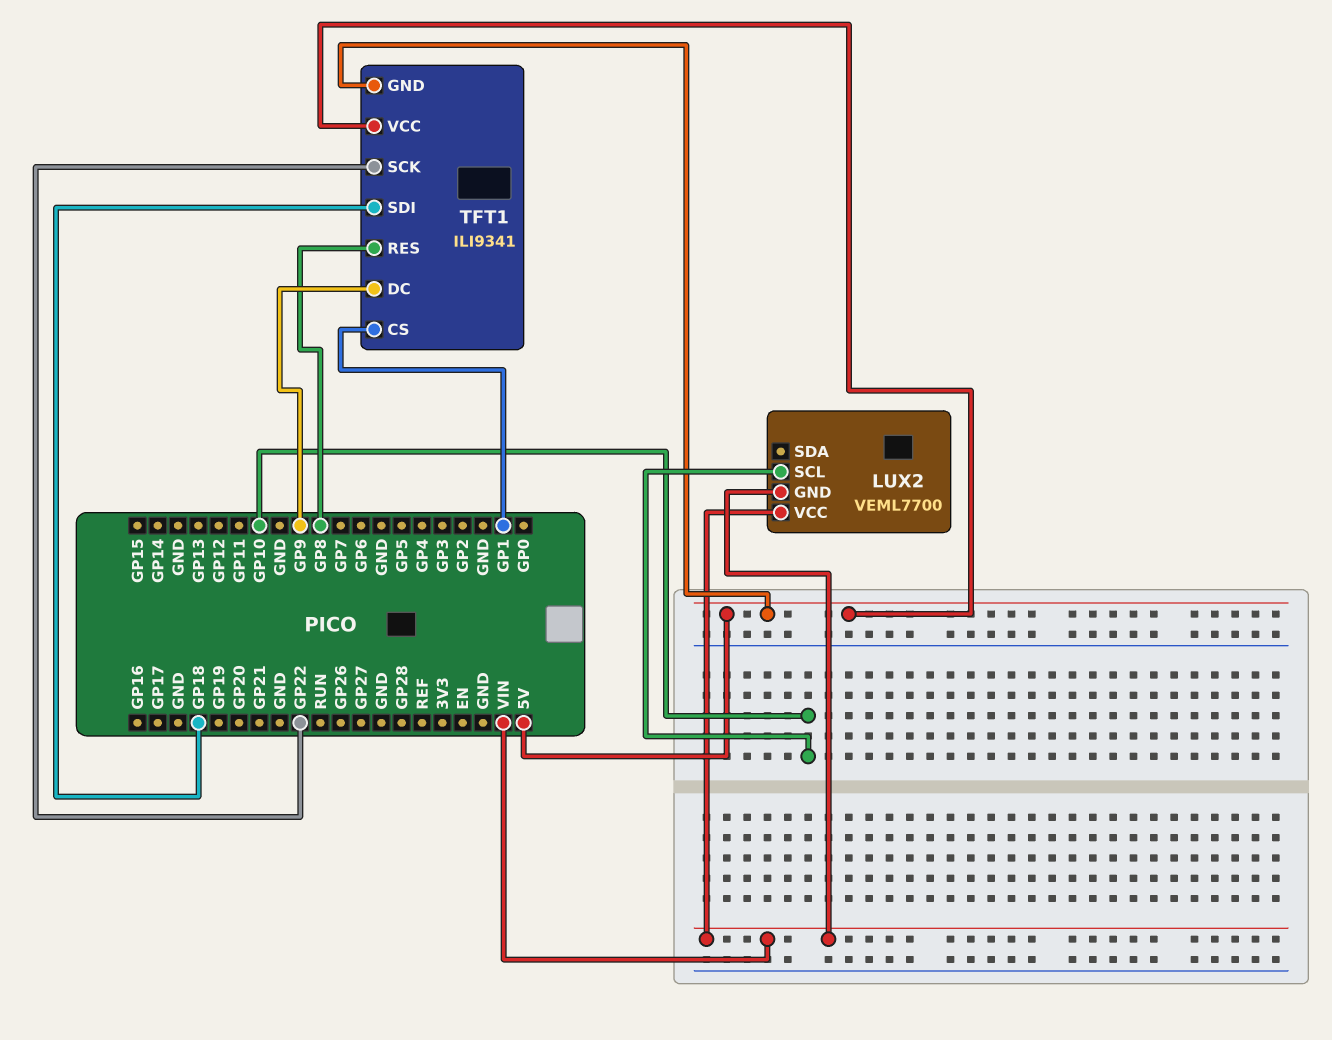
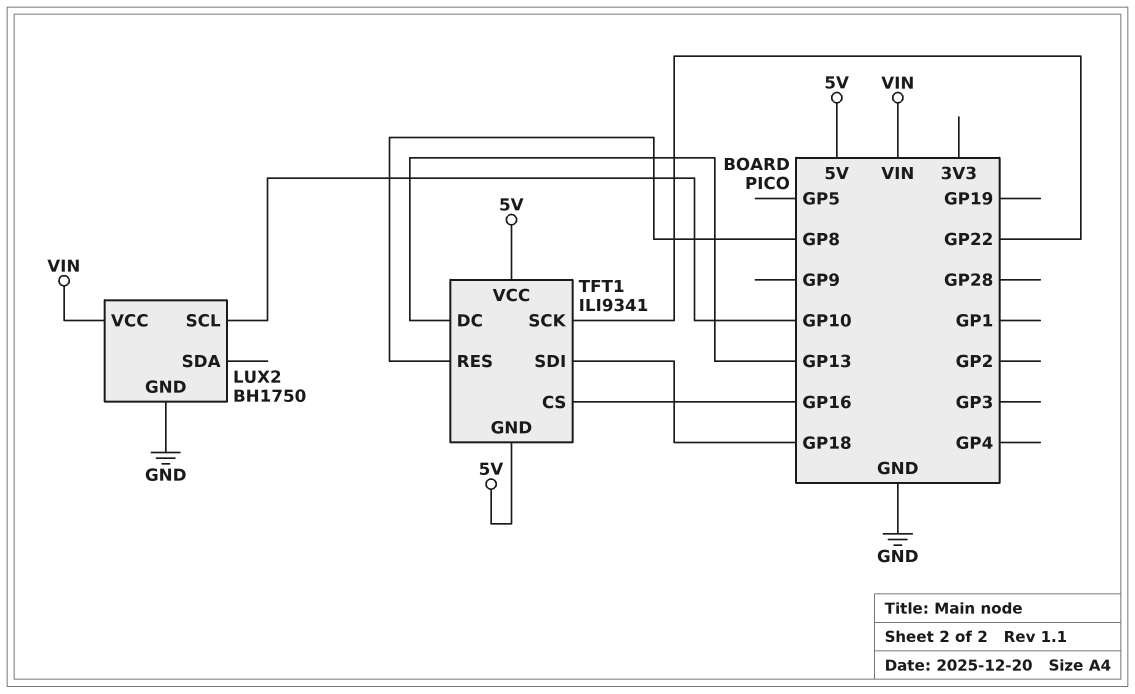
LUX2: VEML7700 -> BH1750
LUX2 pin GND: VIN -> GND
TFT1 pin CS: GP1 -> GP16
TFT1 pin DC: GP9 -> GP13

